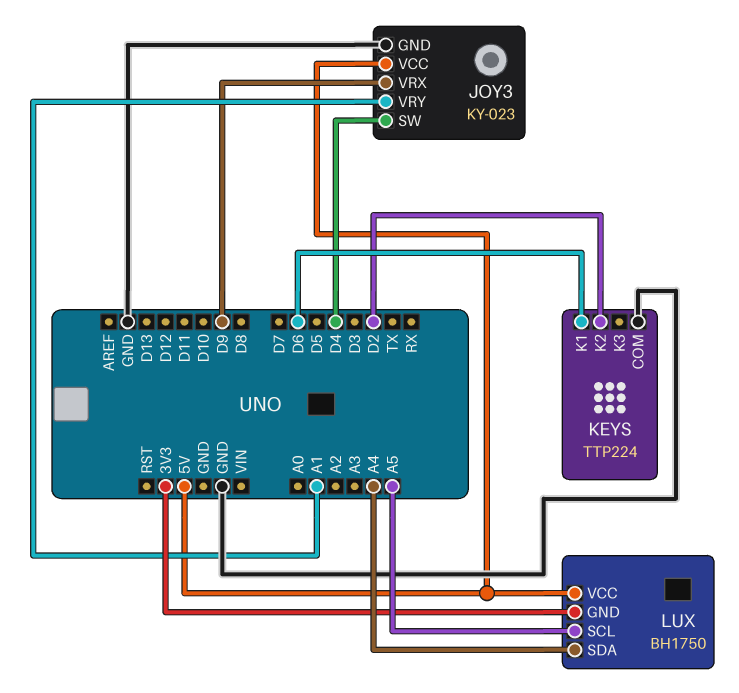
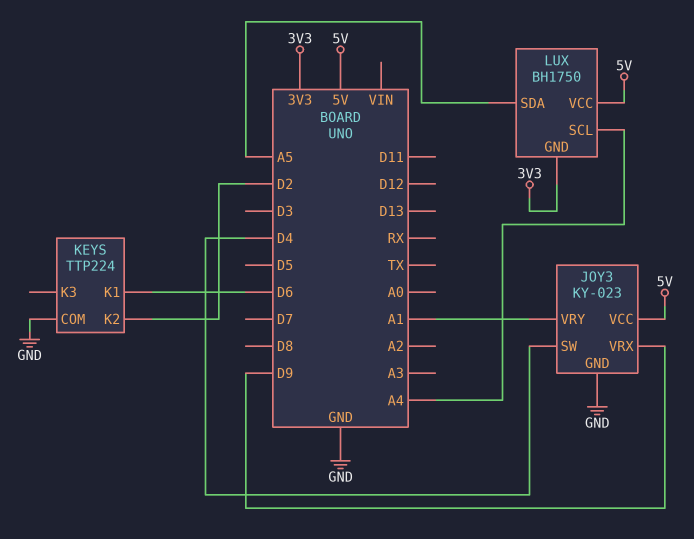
LUX pin SCL: A5 -> A4
LUX pin SDA: A4 -> A5

